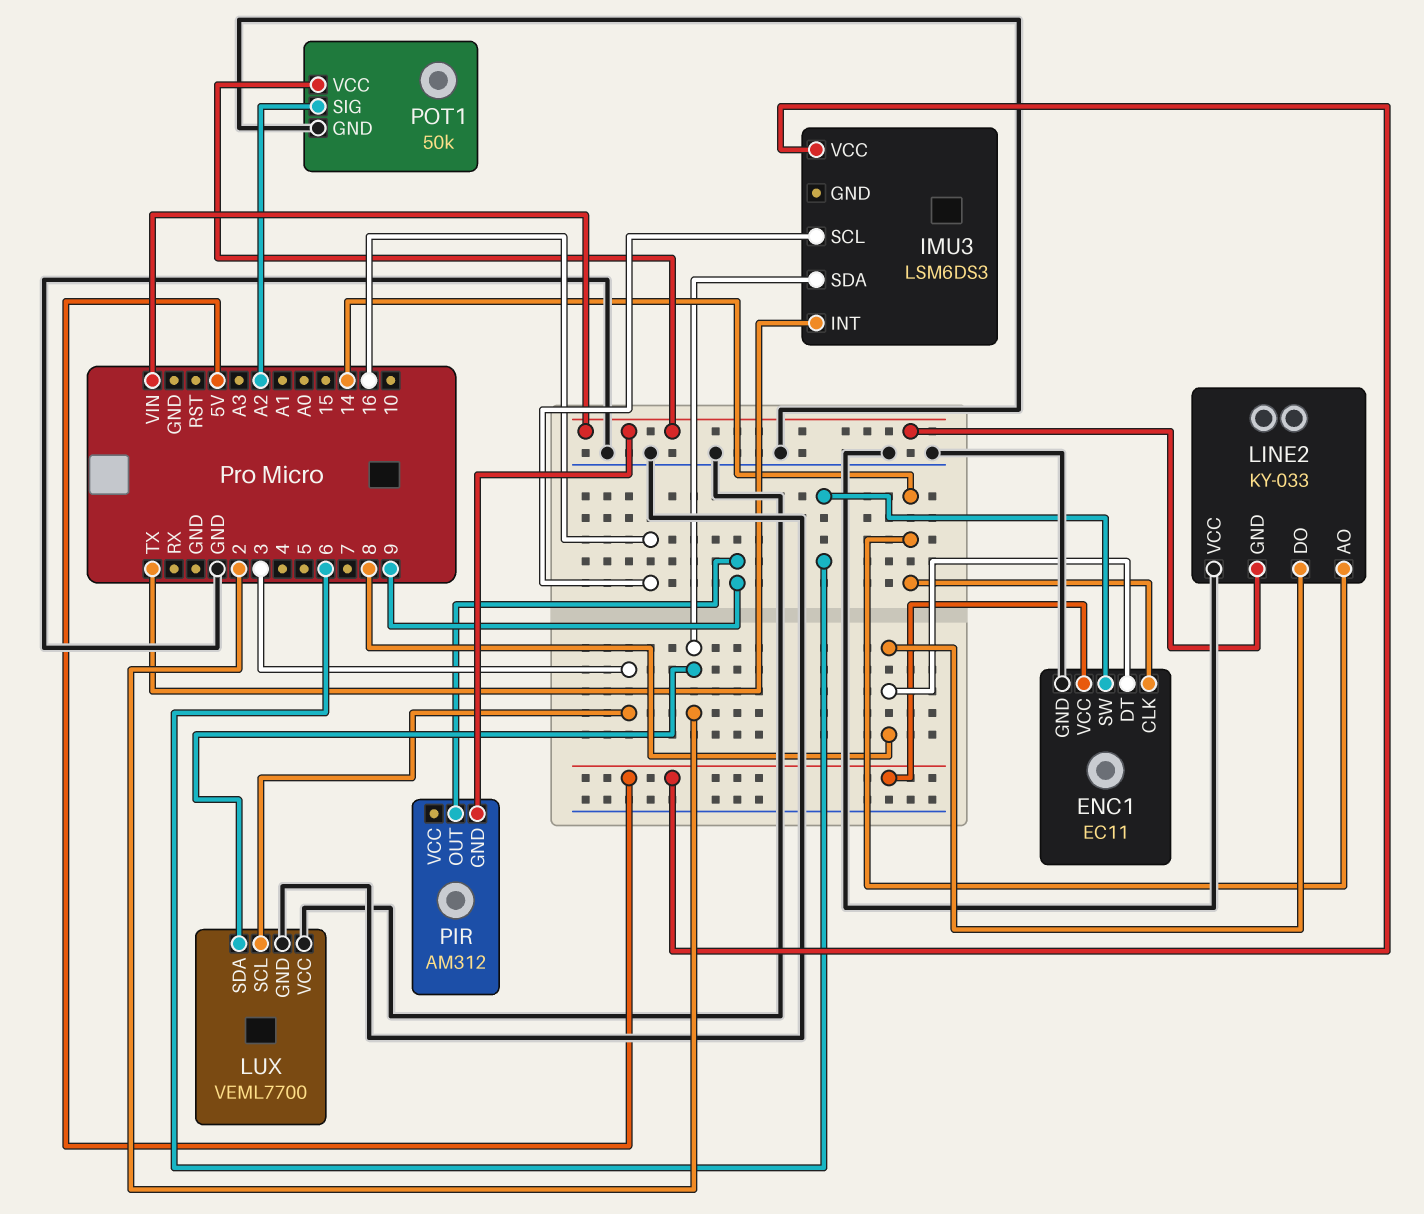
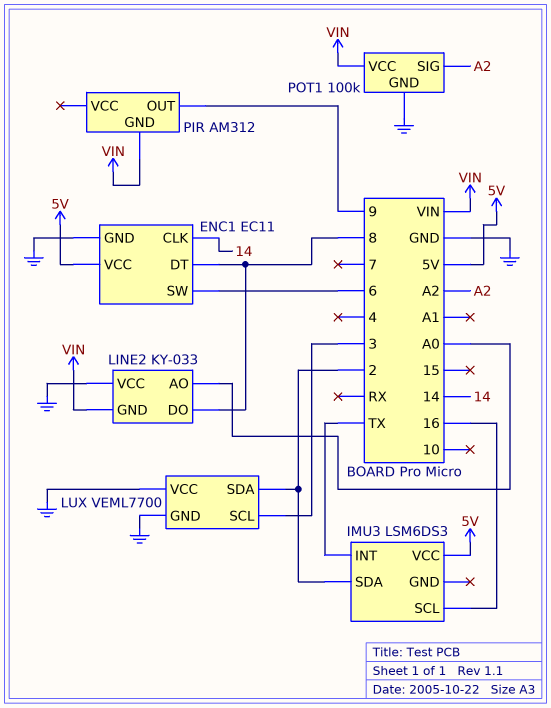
LINE2 pin AO: 14 -> A0
POT1: 50k -> 100k

